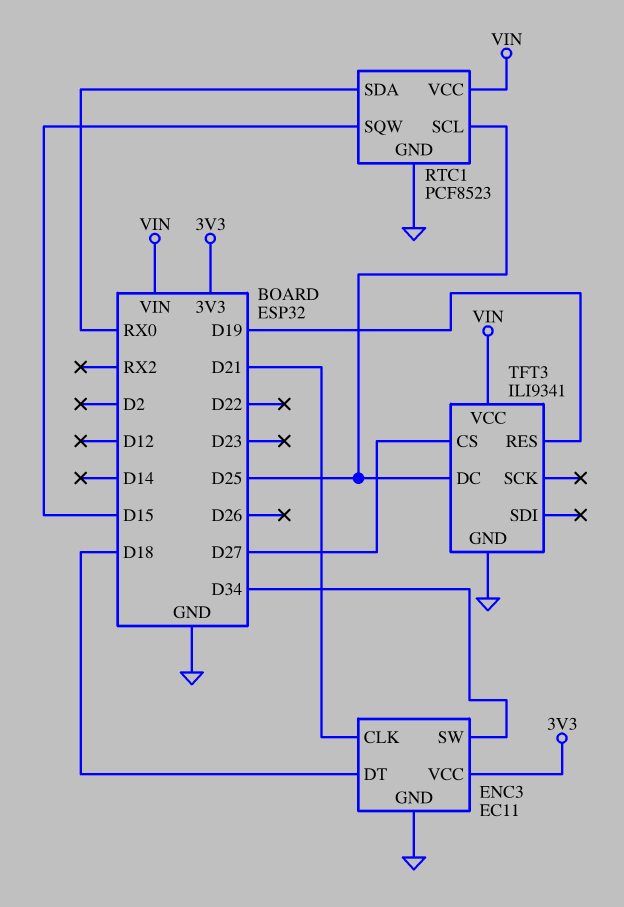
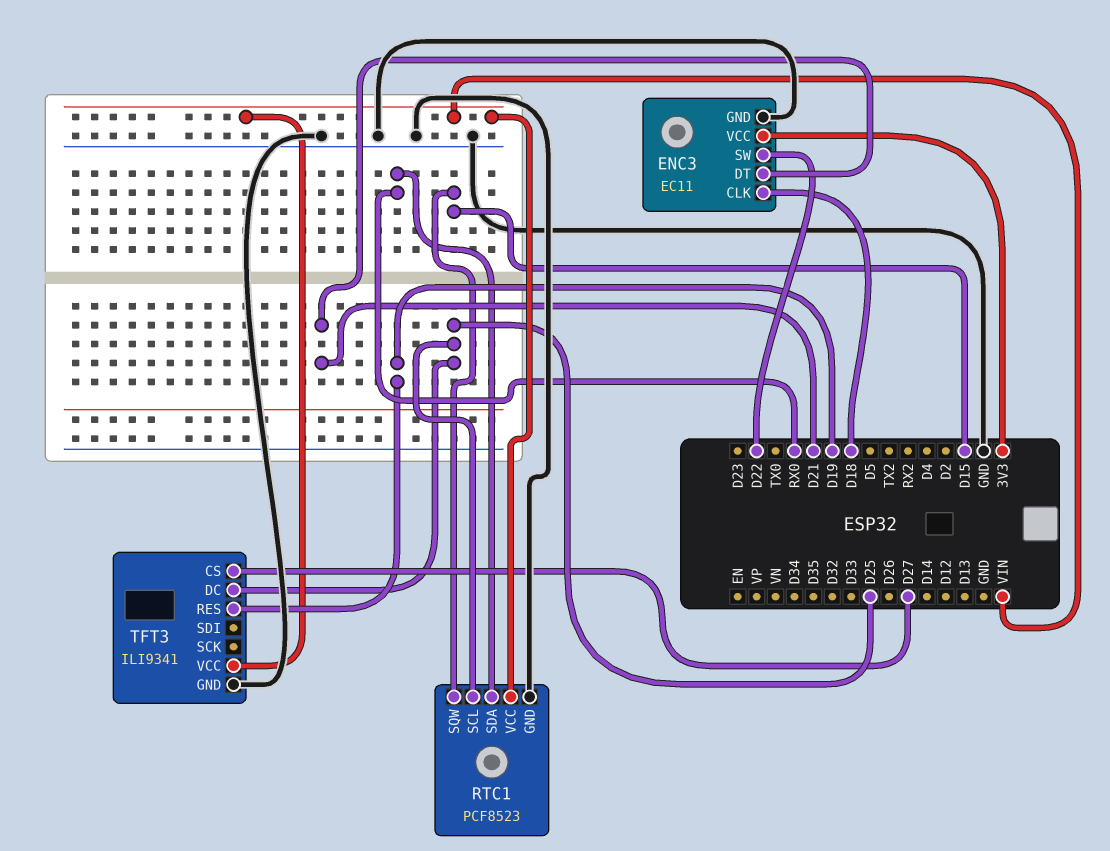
ENC3 pin CLK: D21 -> D18
ENC3 pin DT: D18 -> D21
ENC3 pin SW: D34 -> D22

